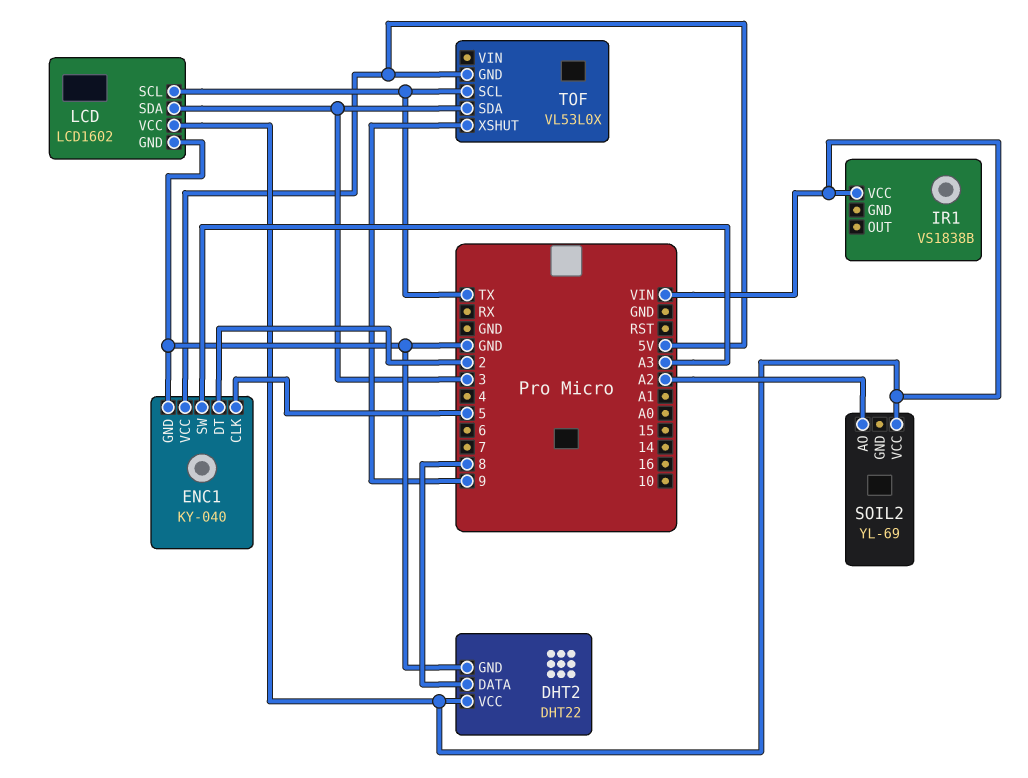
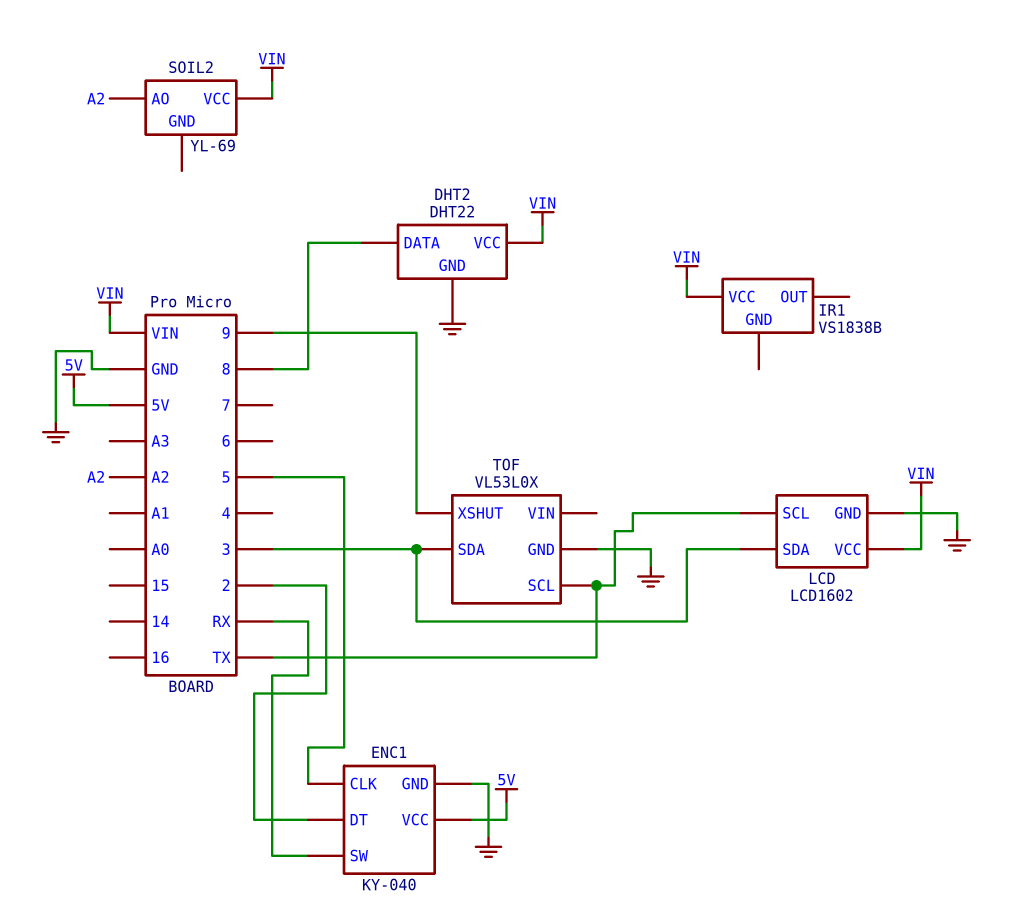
ENC1 pin SW: A3 -> RX
TOF pin GND: 5V -> GND

